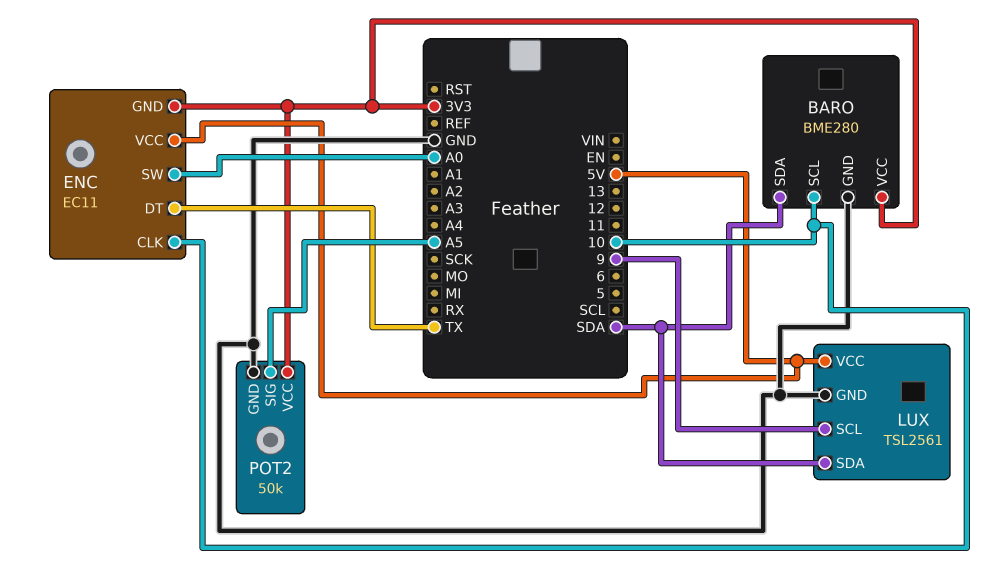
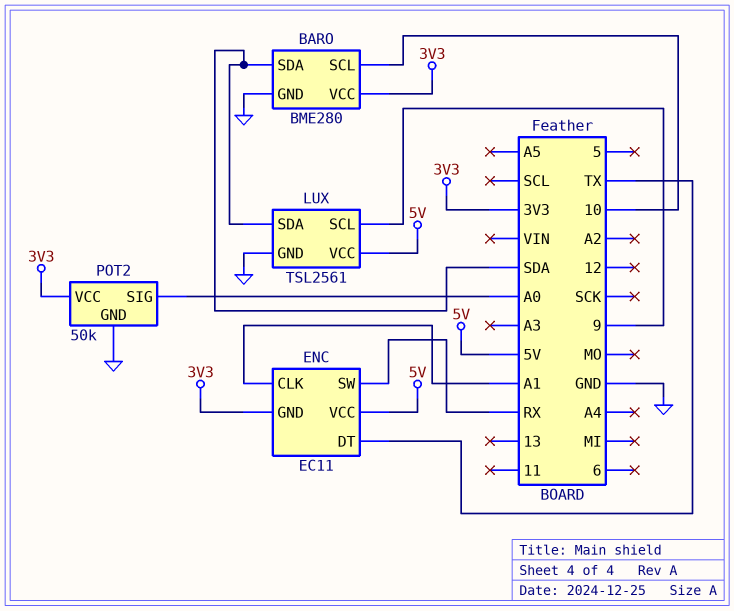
ENC pin CLK: 10 -> A1
ENC pin SW: A0 -> RX
POT2 pin SIG: A5 -> A0

